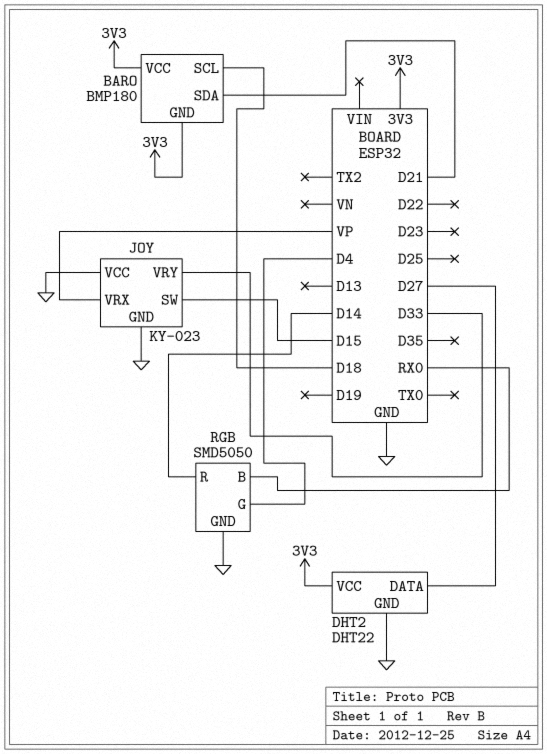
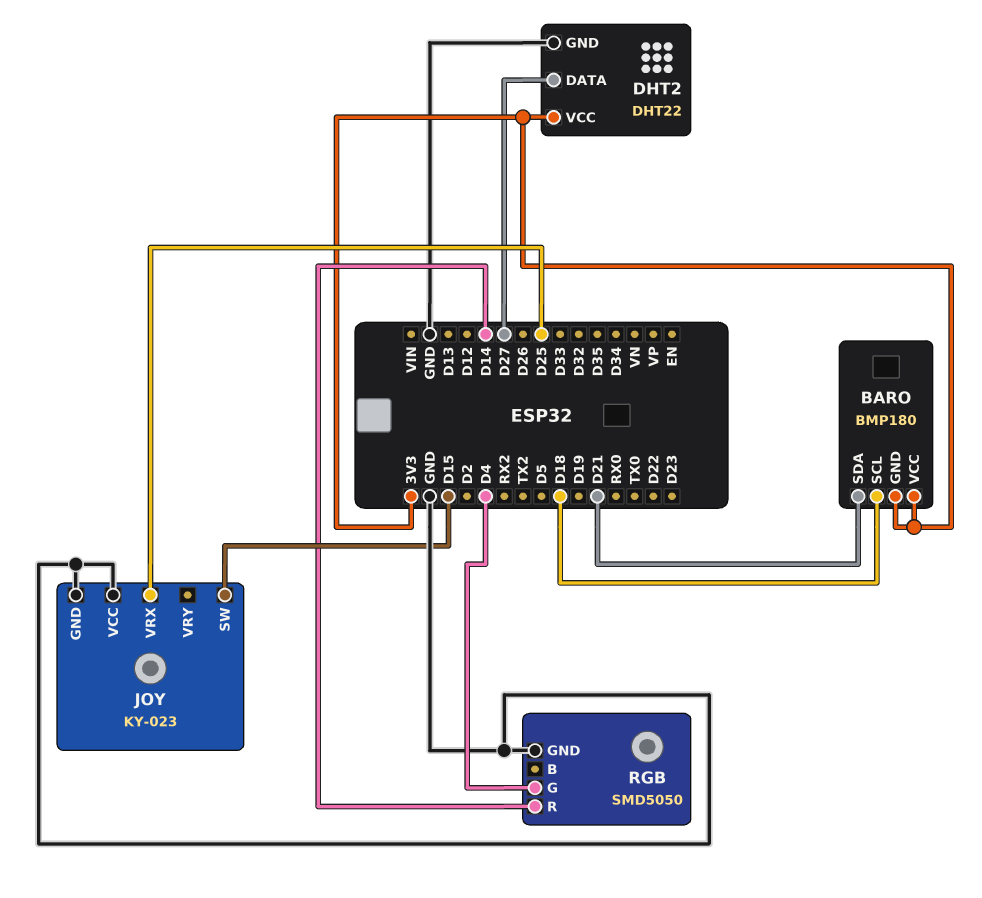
JOY pin VRX: VP -> D25
JOY pin VRY: D33 -> none
RGB pin B: RX0 -> none

